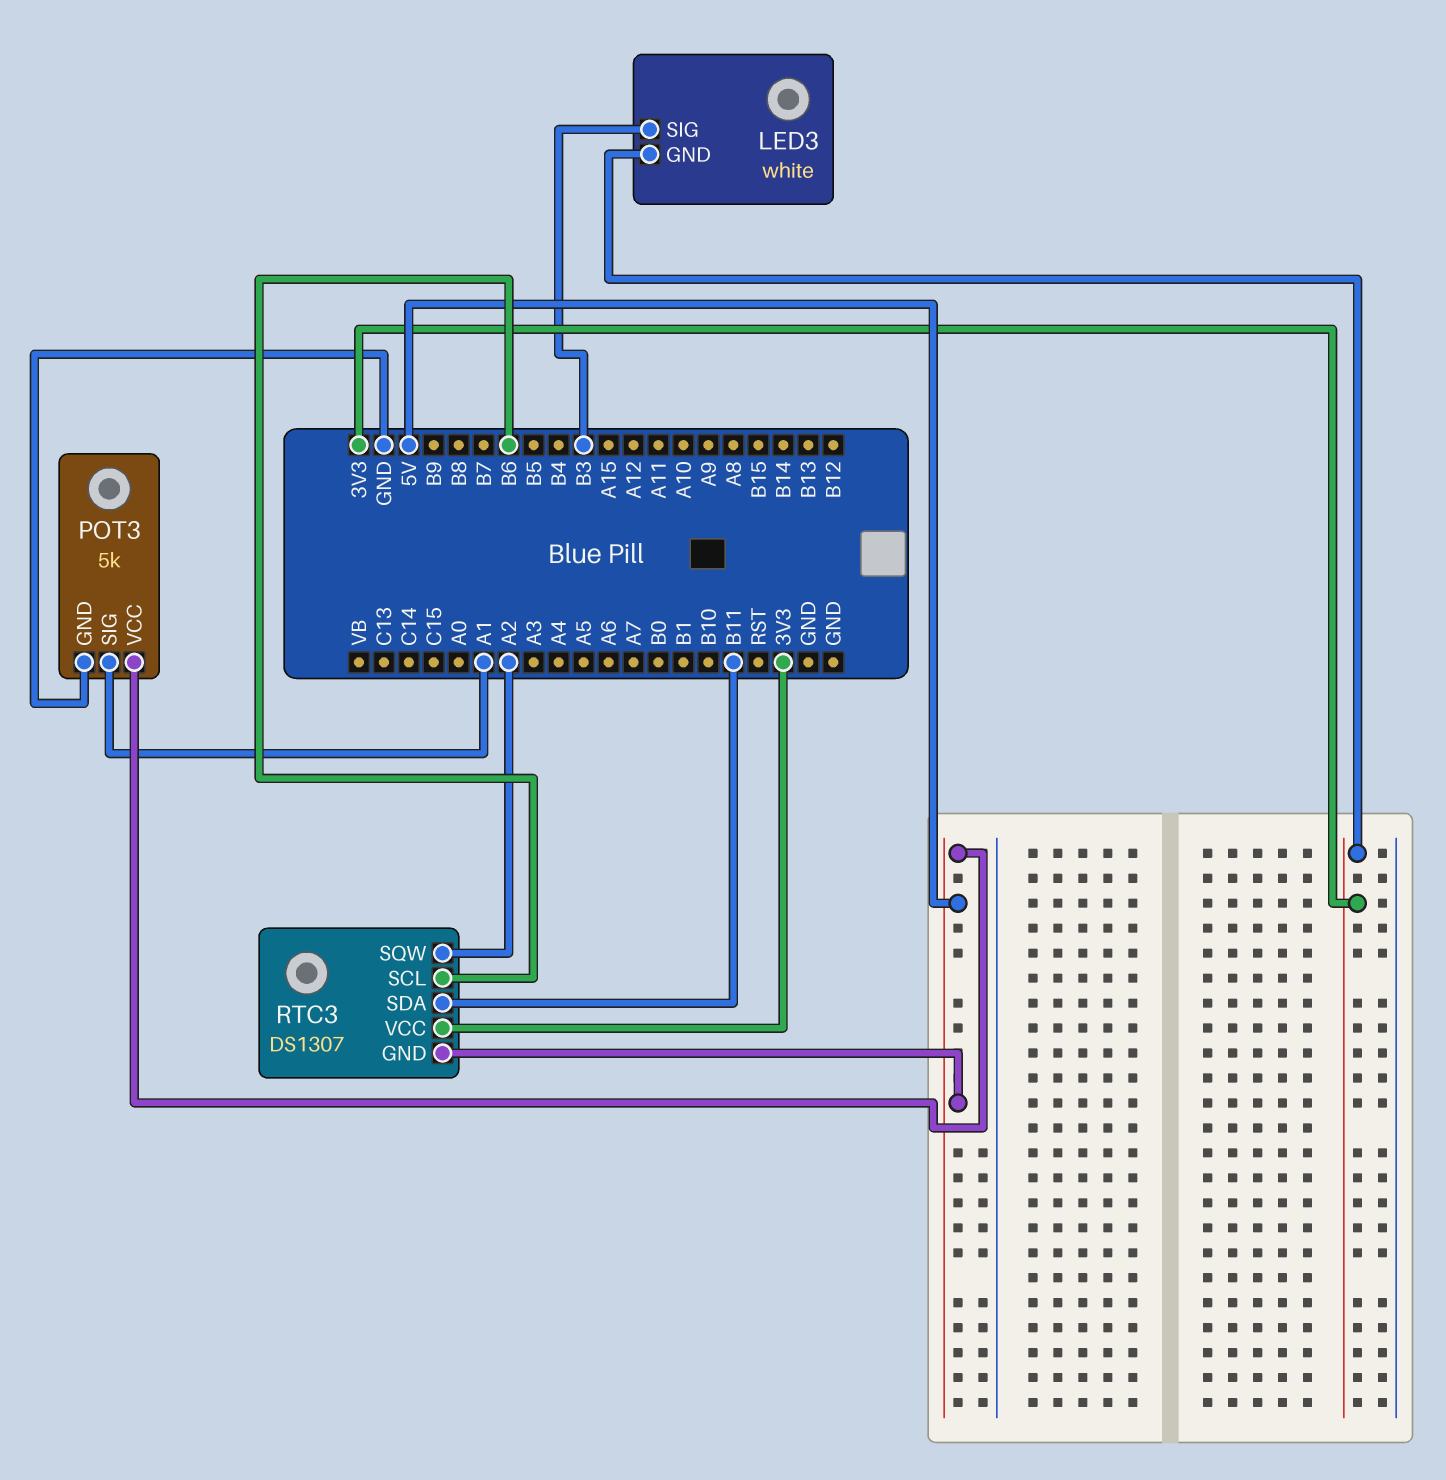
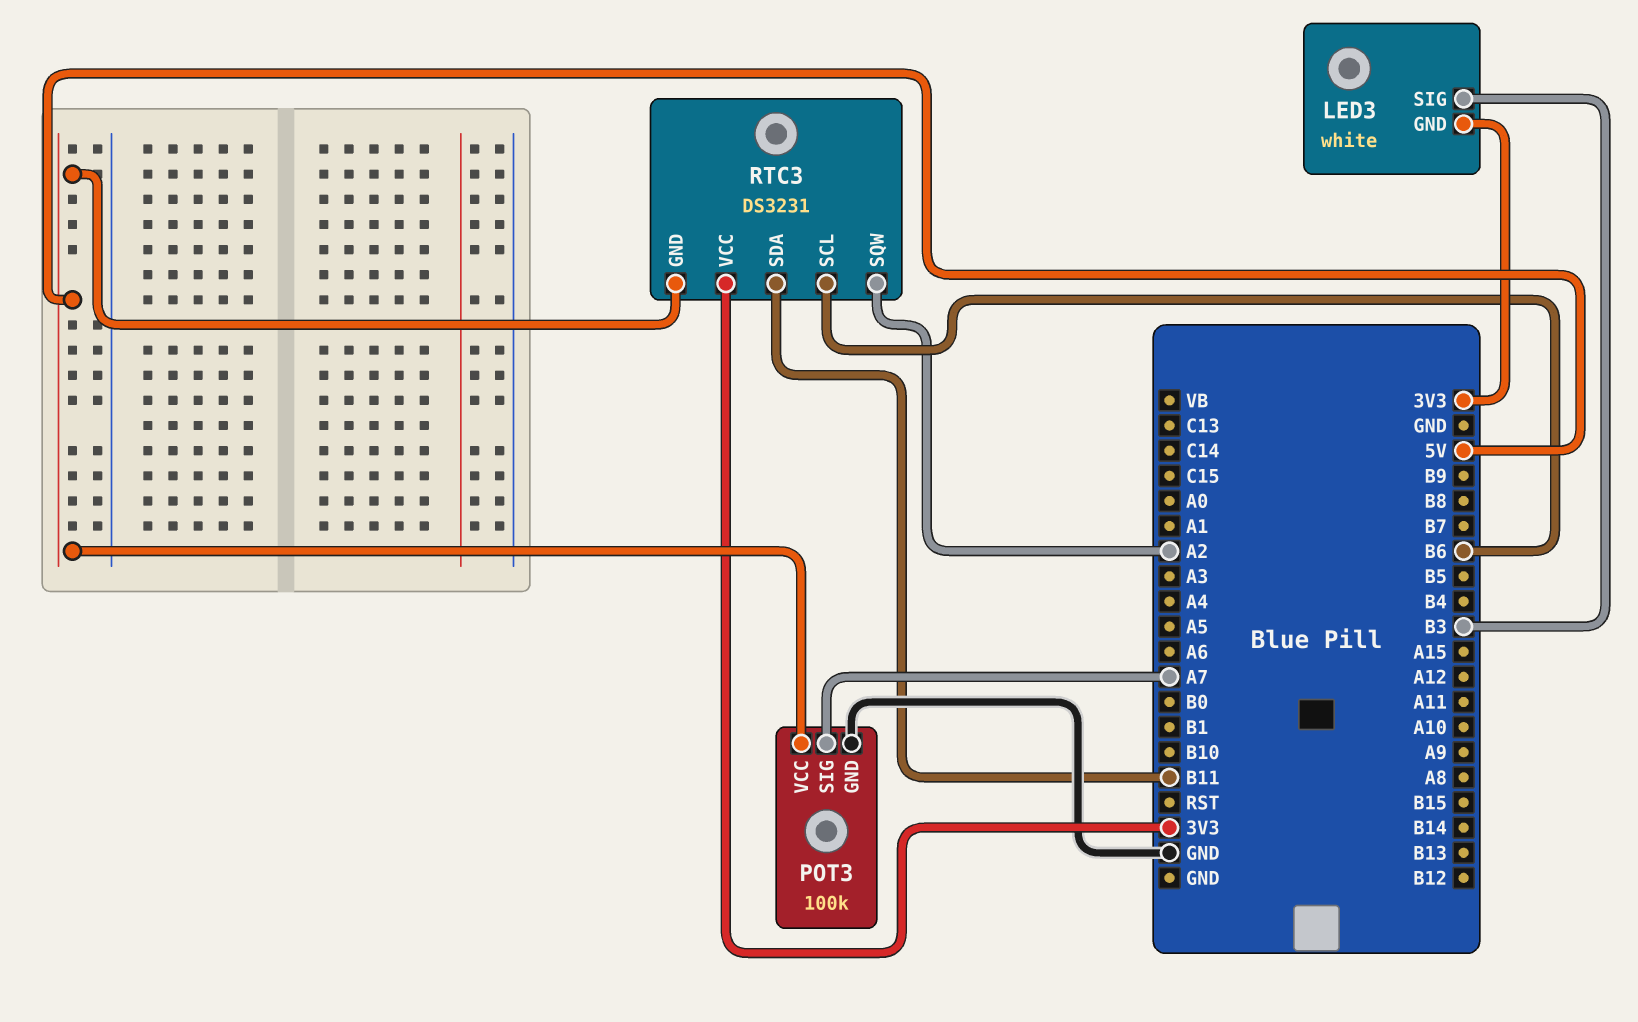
POT3: 5k -> 100k
POT3 pin SIG: A1 -> A7
RTC3: DS1307 -> DS3231

